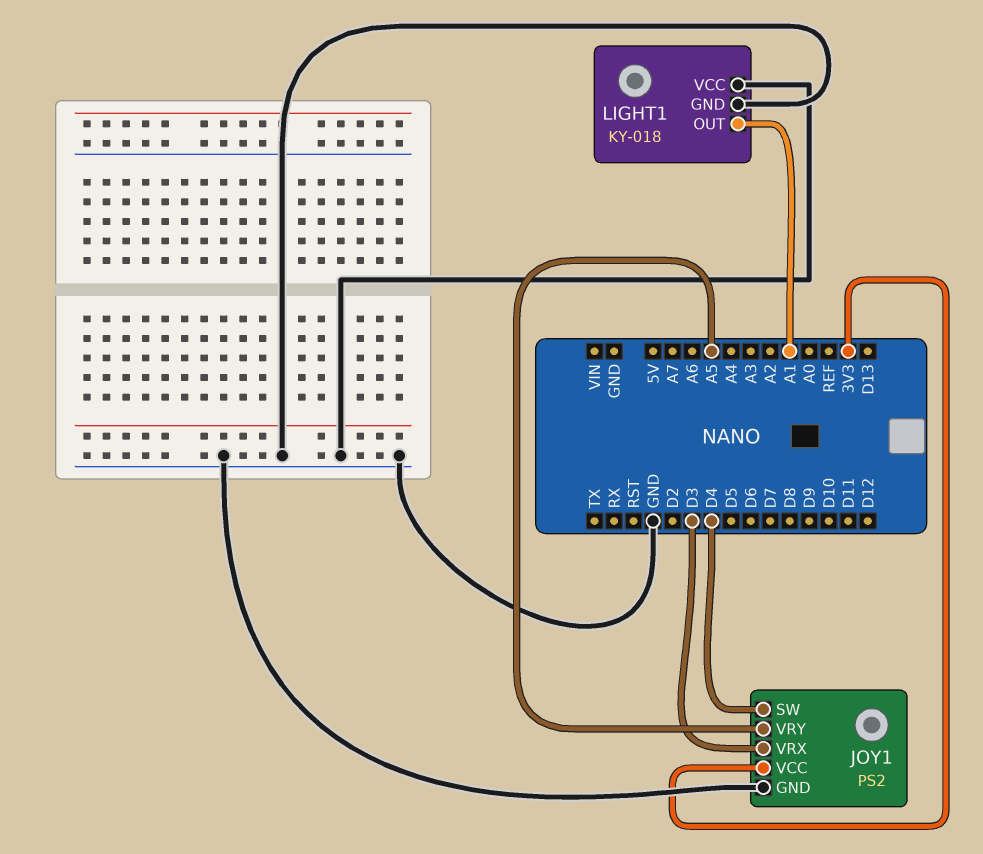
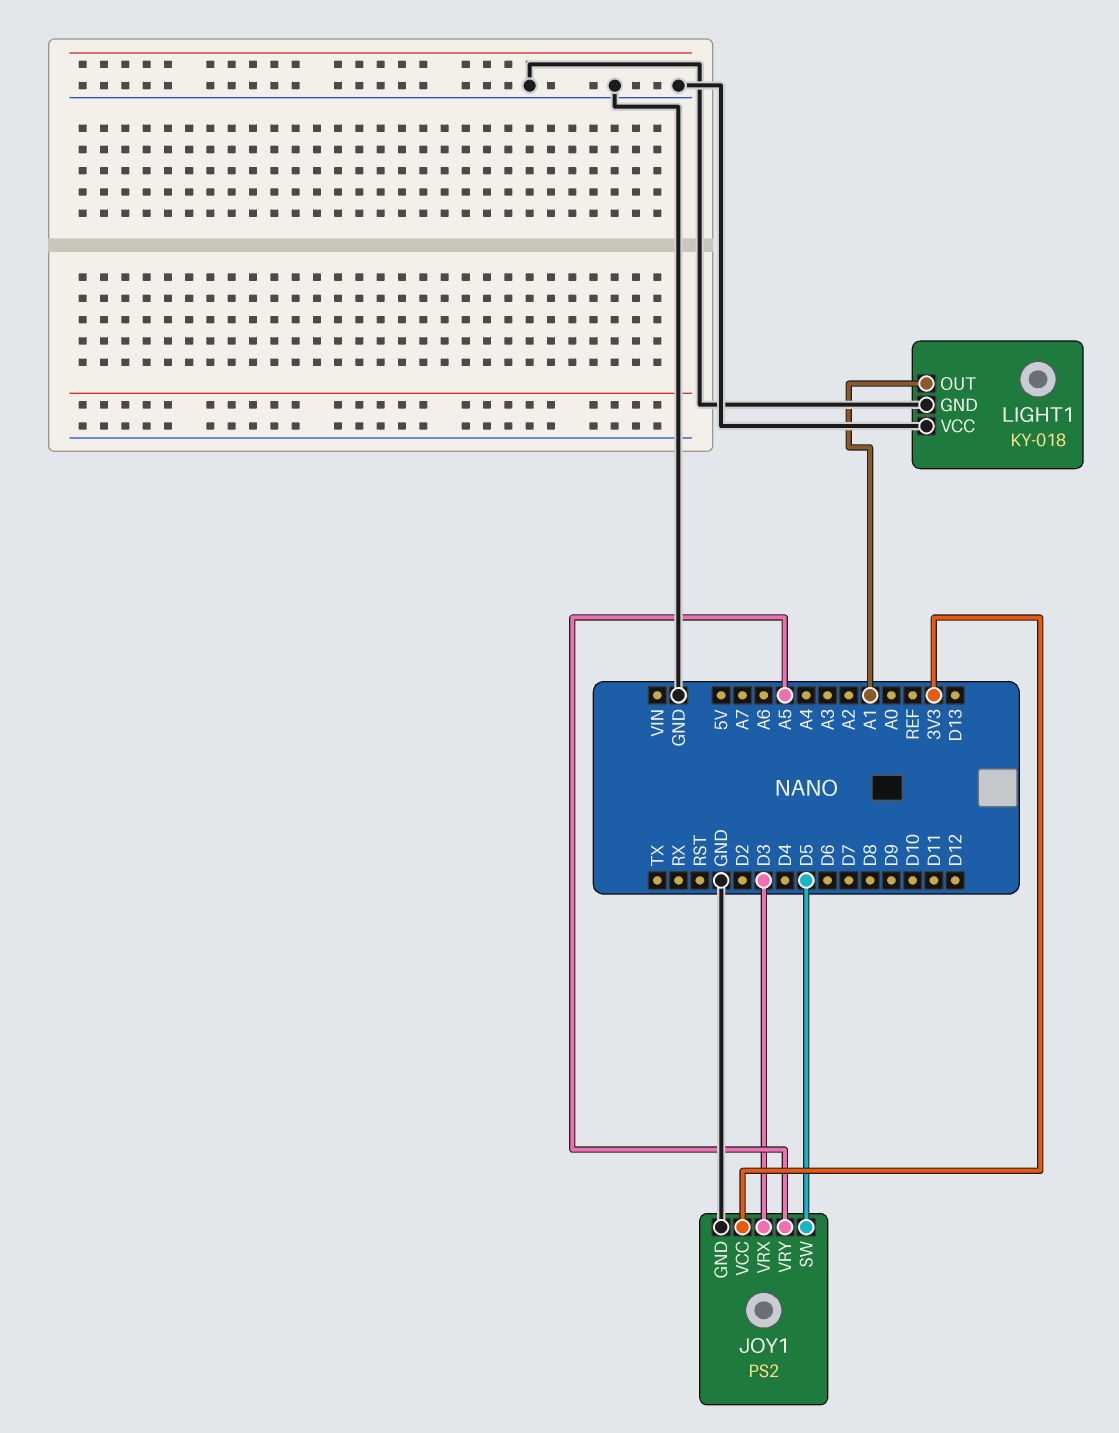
JOY1 pin SW: D4 -> D5

